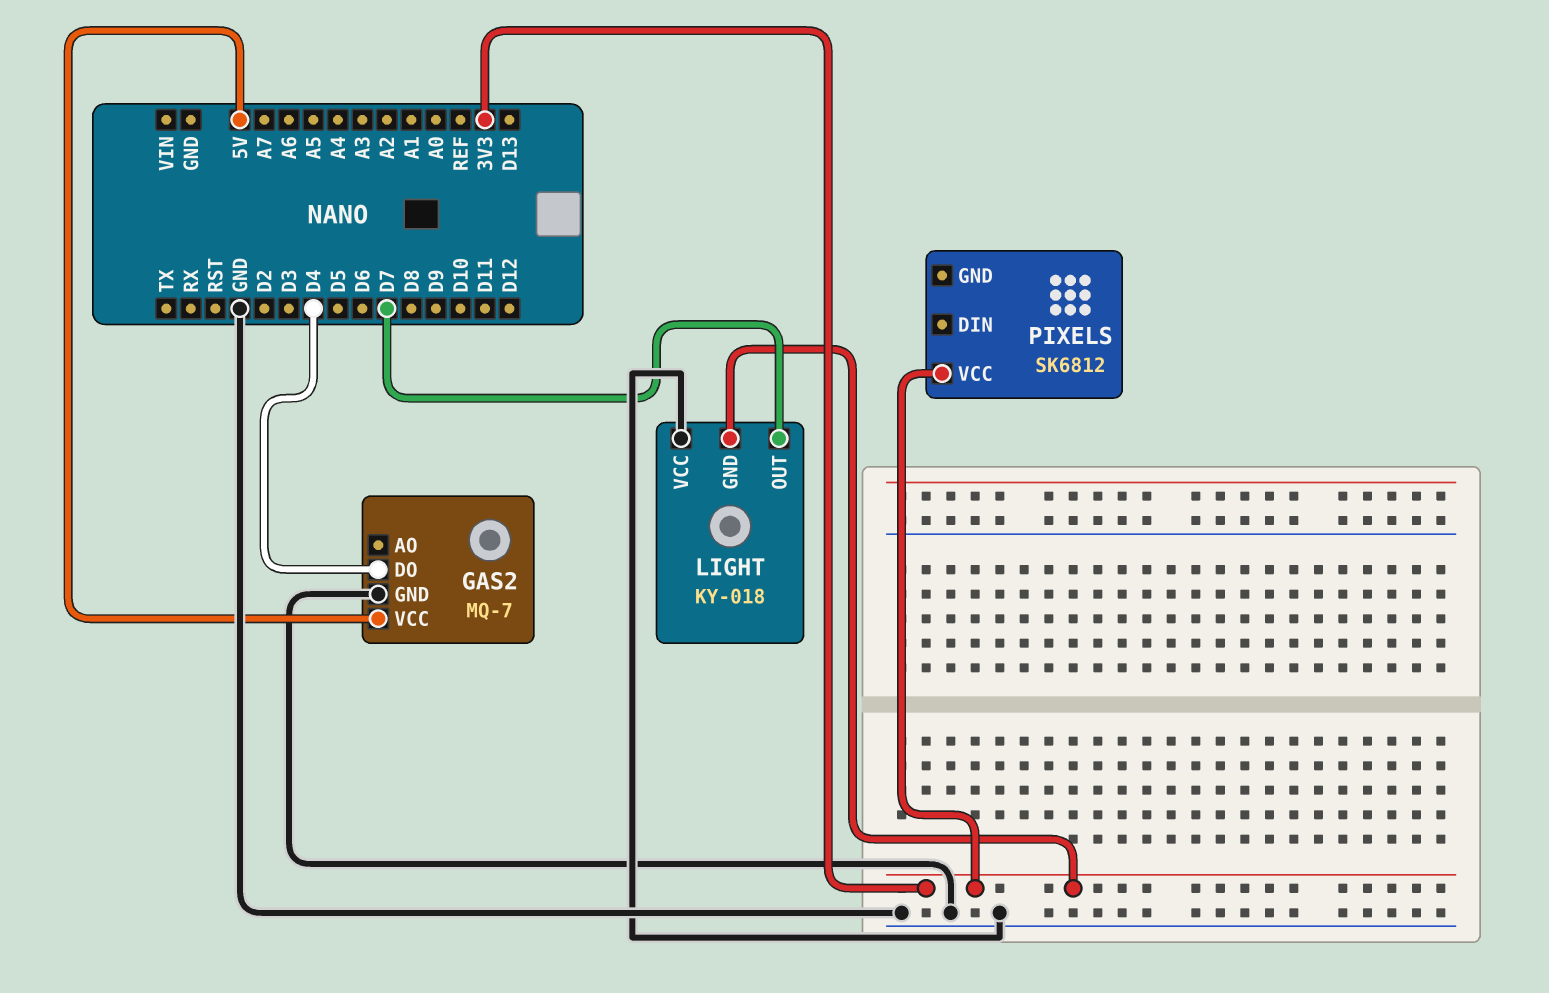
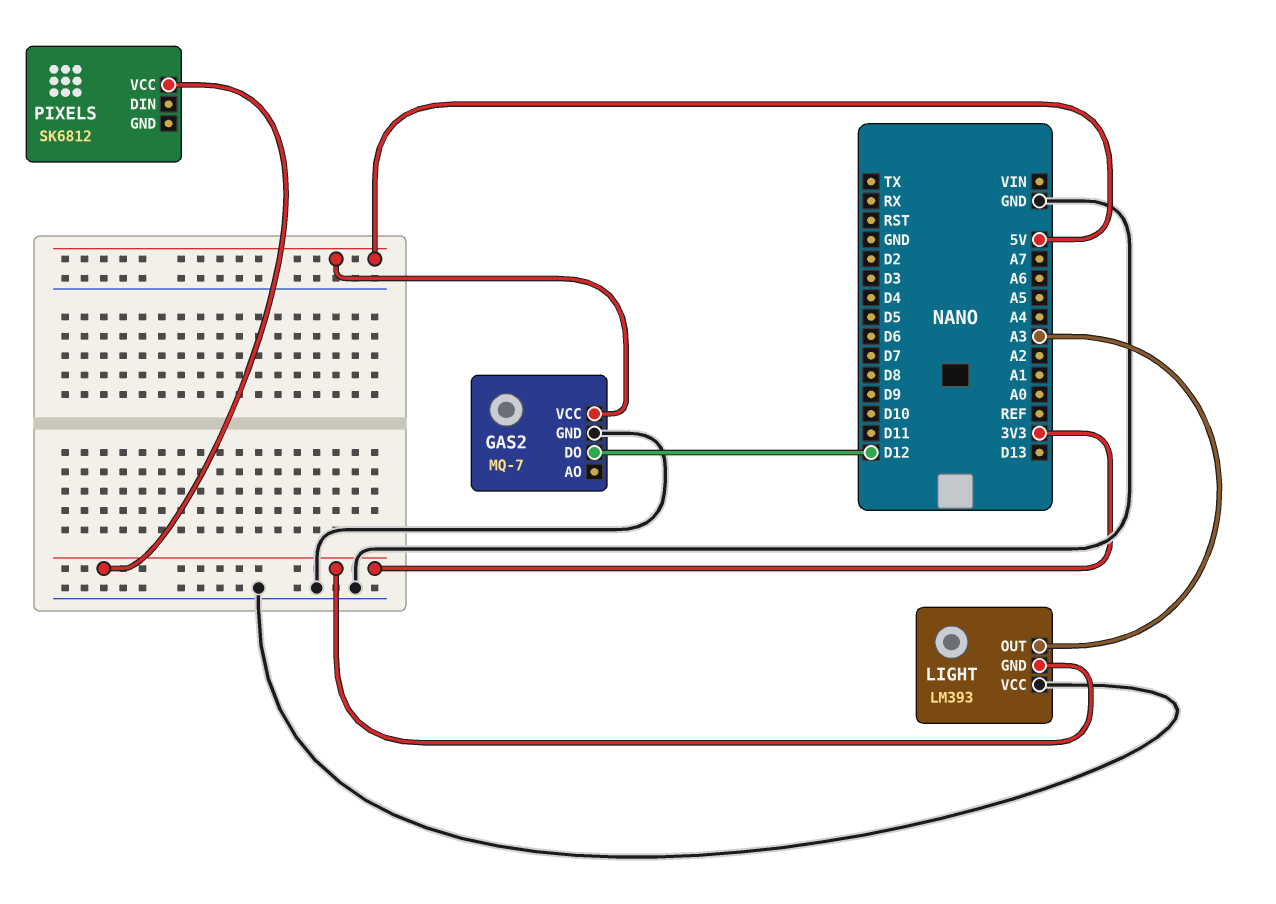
GAS2 pin DO: D4 -> D12
LIGHT: KY-018 -> LM393
LIGHT pin OUT: D7 -> A3

